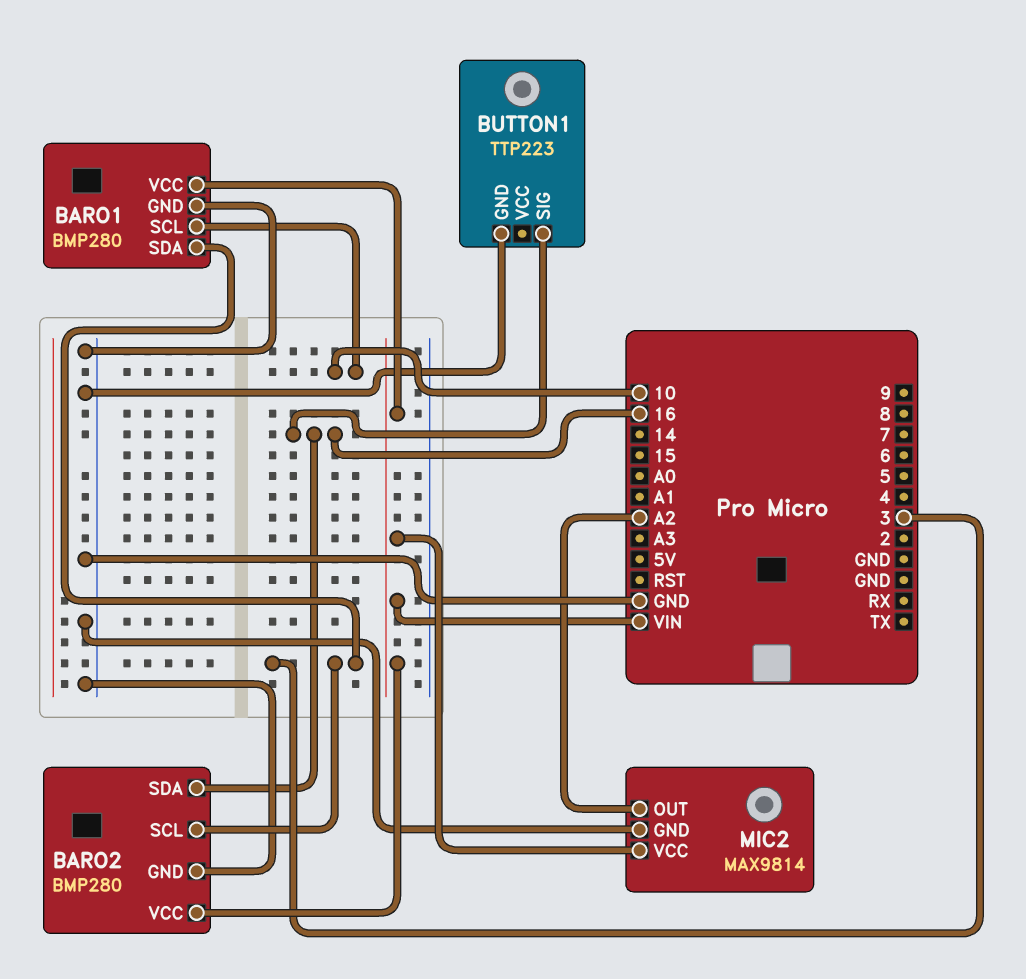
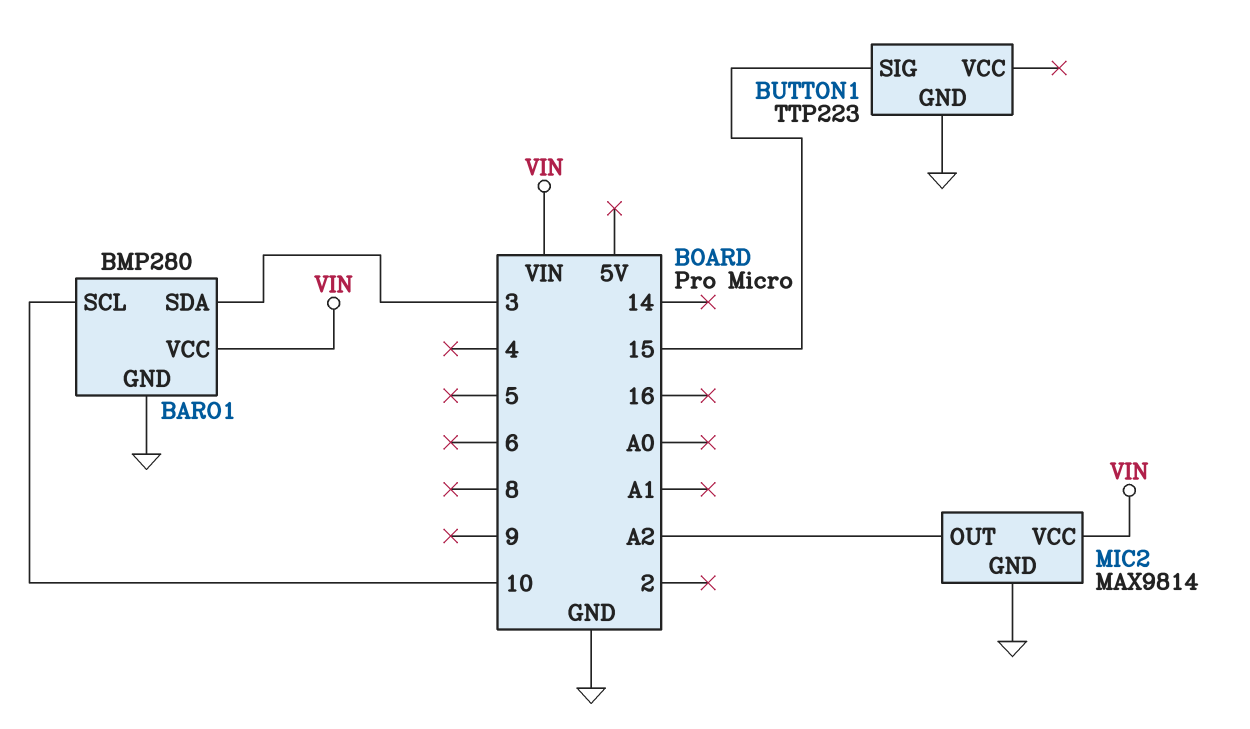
BARO2: BMP280 -> none
BARO2 pin GND: GND -> none
BARO2 pin SCL: 3 -> none
BARO2 pin SDA: 16 -> none
BARO2 pin VCC: VIN -> none
BUTTON1 pin SIG: 16 -> 15

